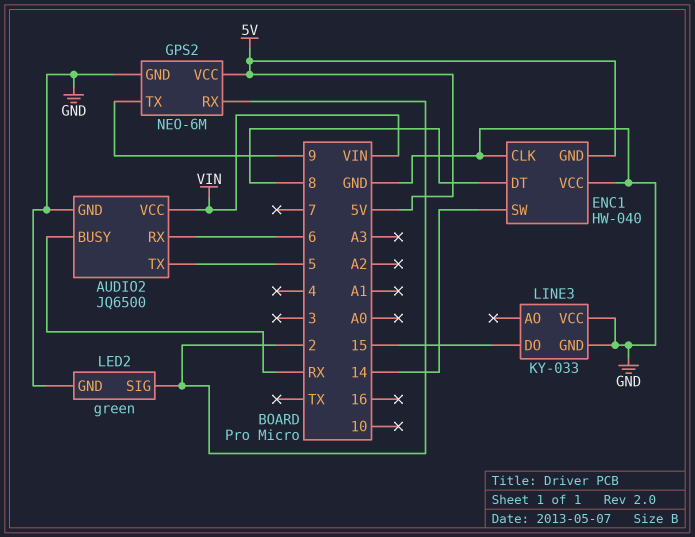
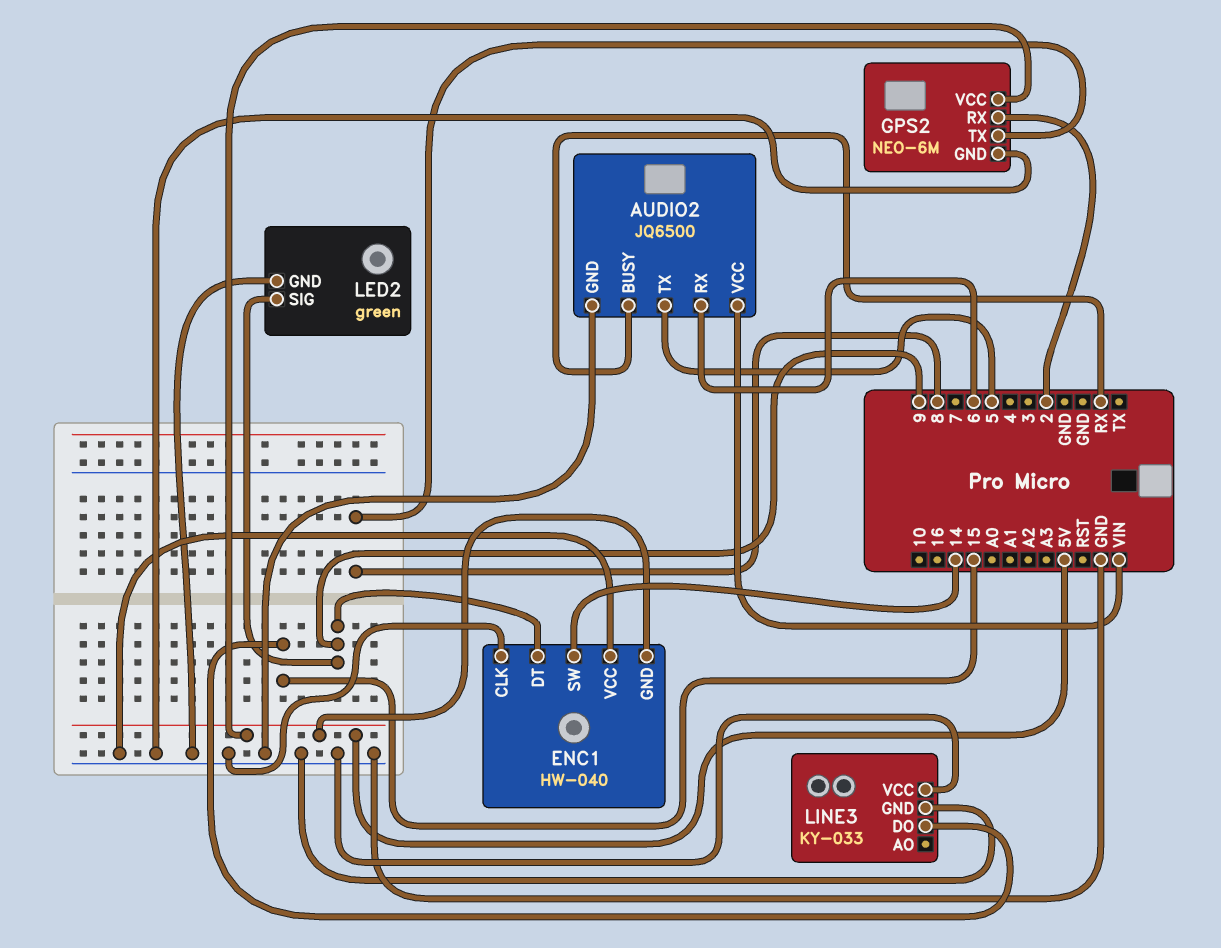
ENC1 pin DT: 8 -> 9
GPS2 pin TX: 9 -> 8
LED2 pin SIG: 2 -> 9

